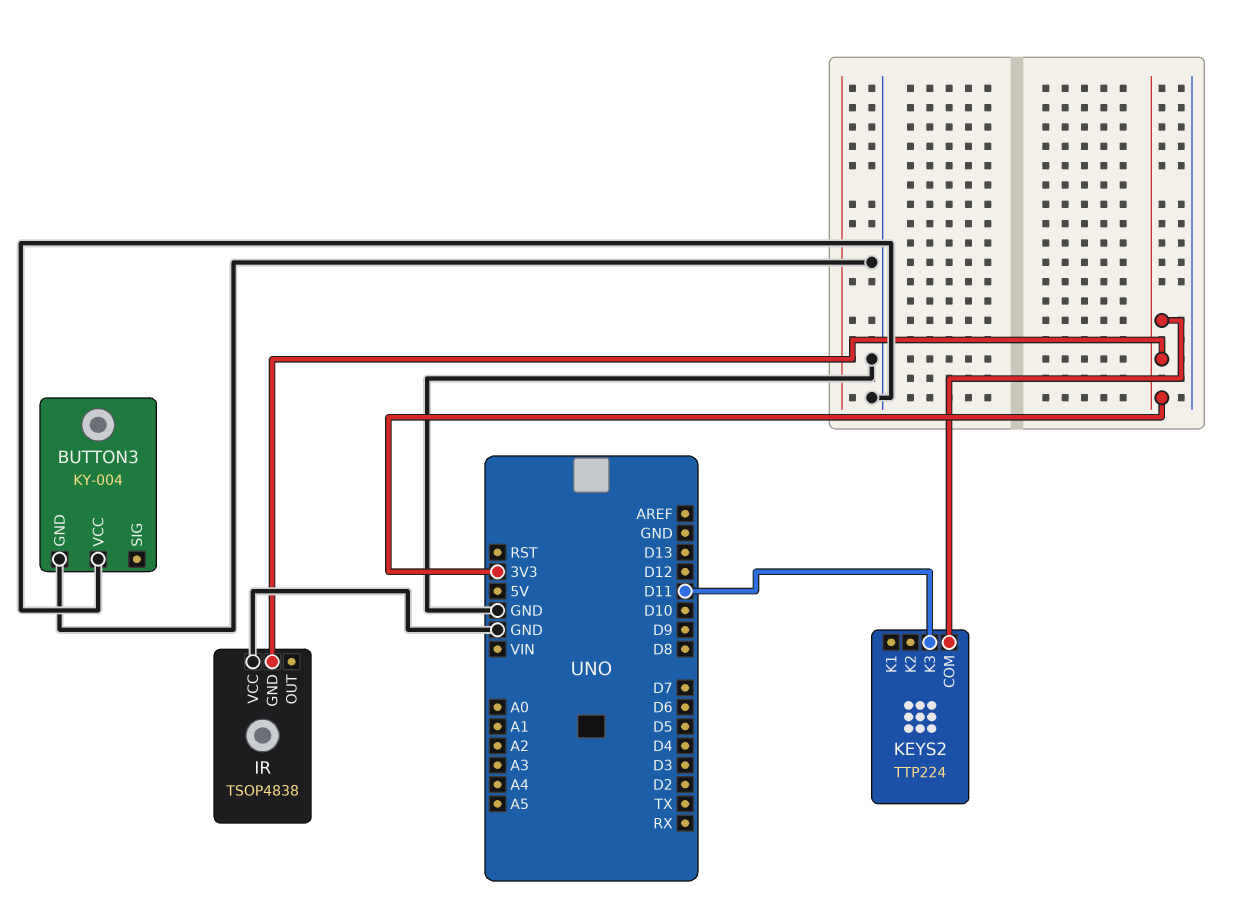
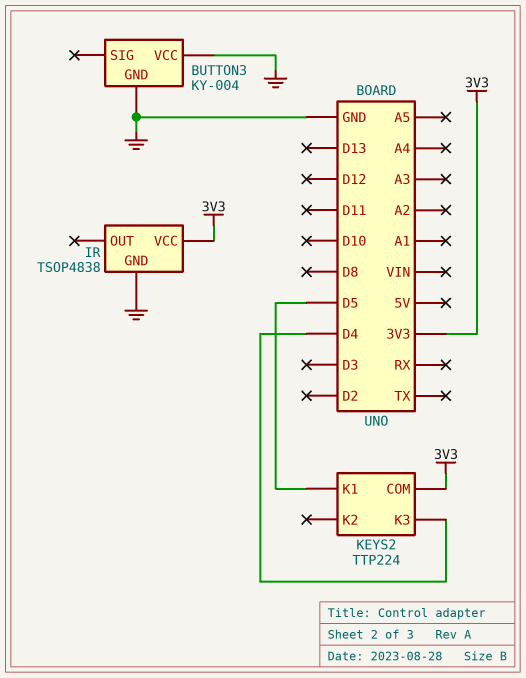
IR pin GND: 3V3 -> GND
IR pin VCC: GND -> 3V3
KEYS2 pin K1: none -> D5
KEYS2 pin K3: D11 -> D4

